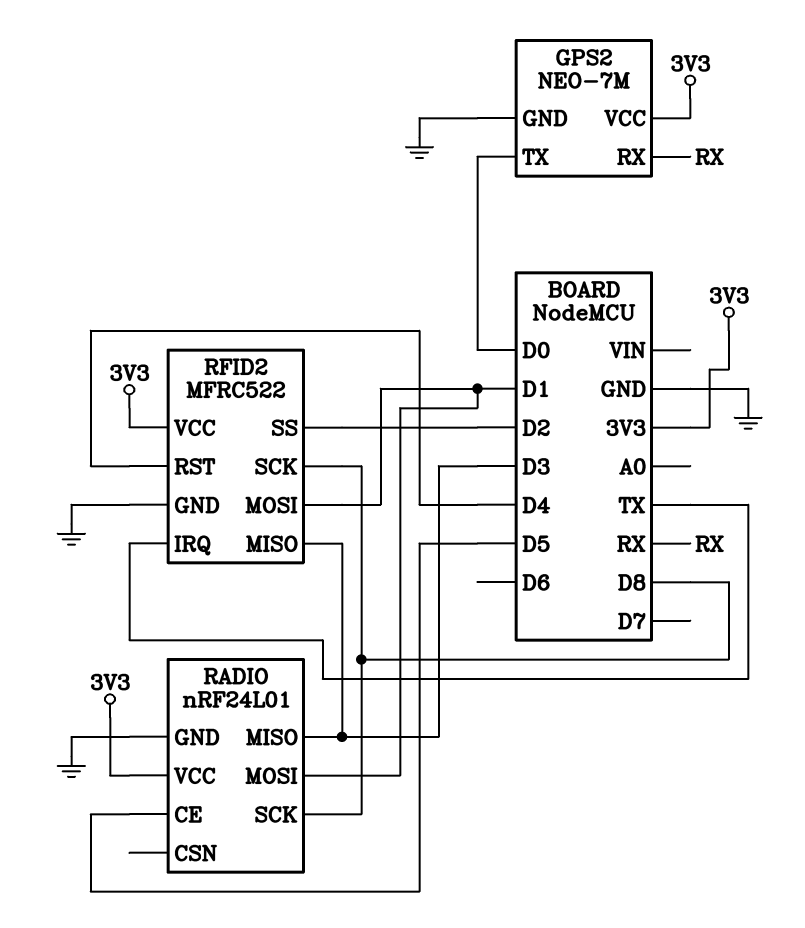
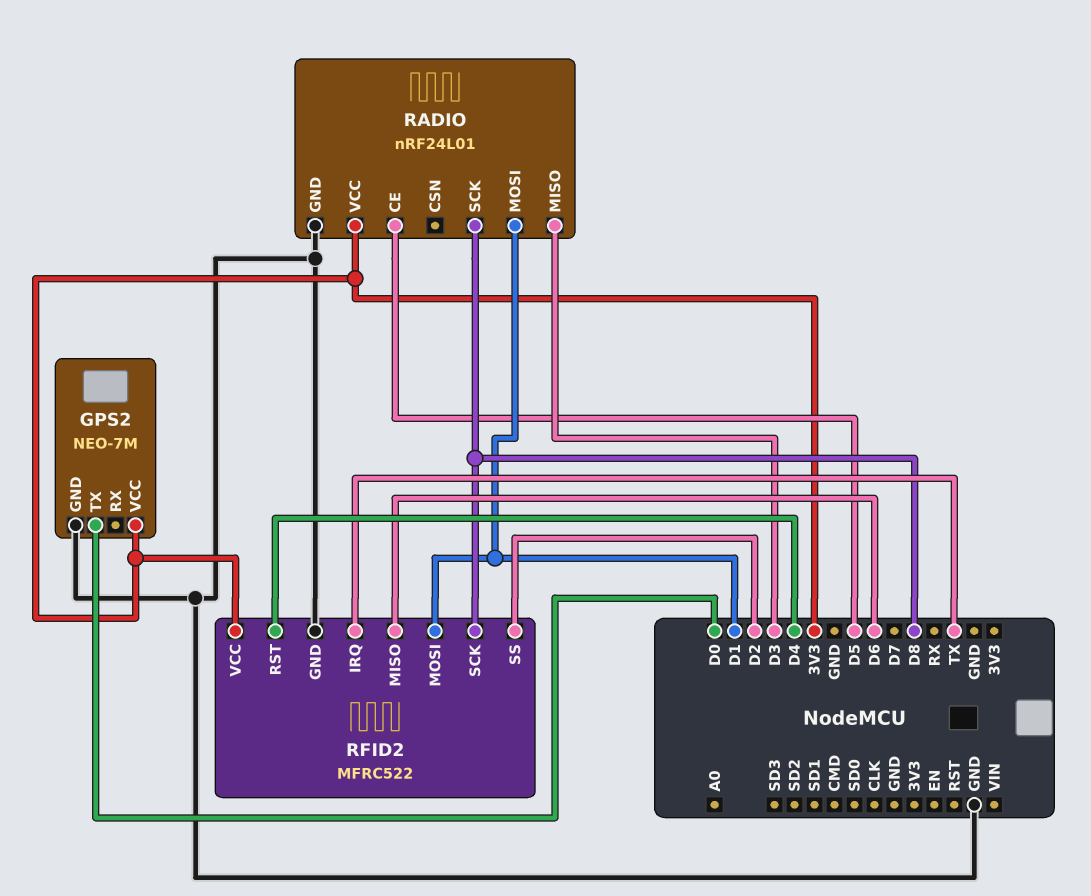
GPS2 pin RX: RX -> none
RFID2 pin MISO: D3 -> D6

